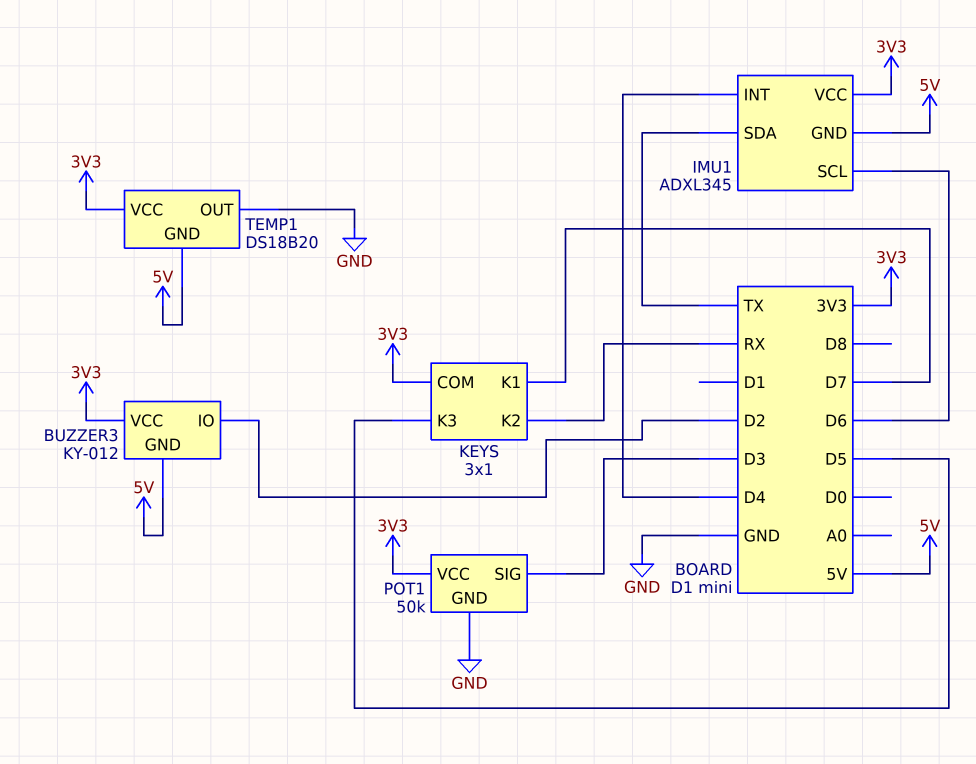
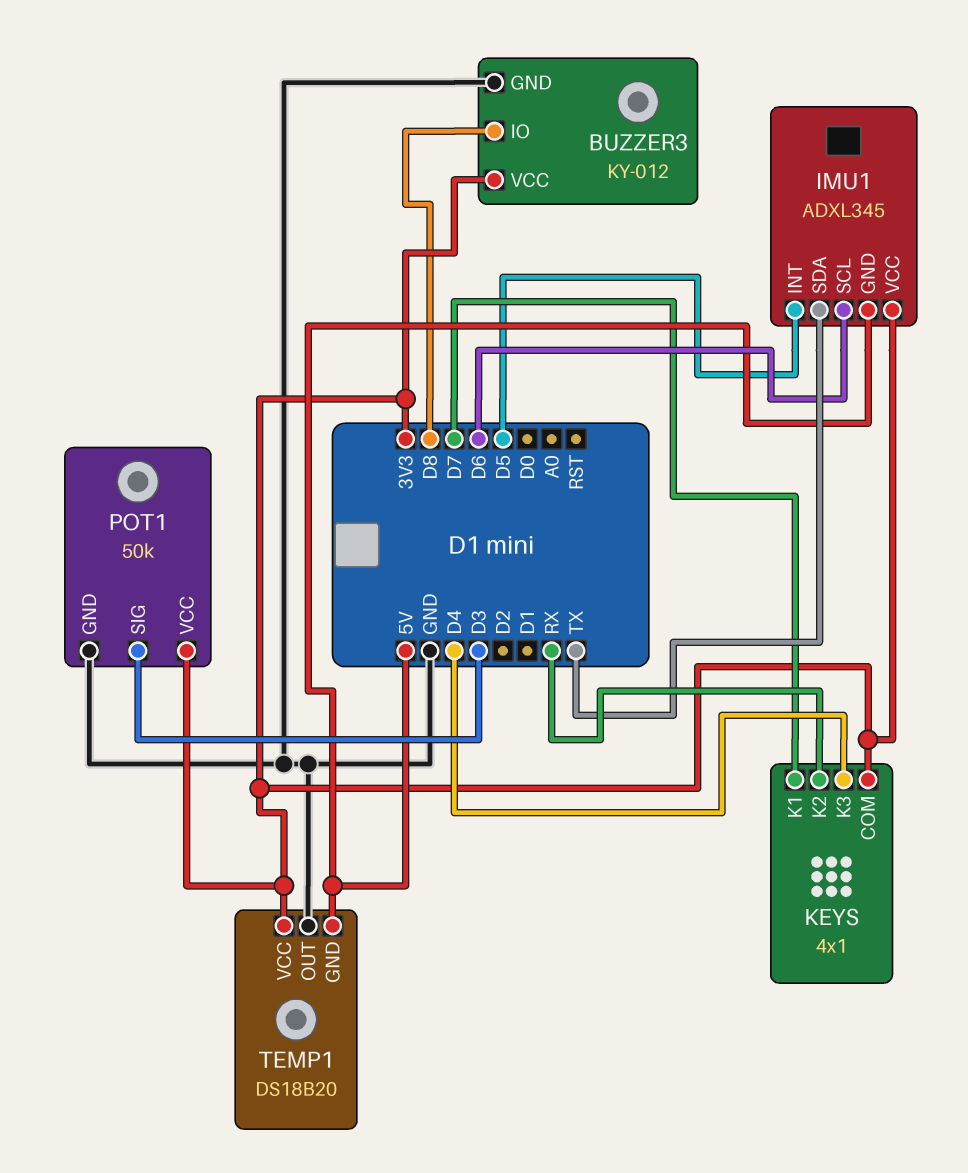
BUZZER3 pin GND: 5V -> GND
BUZZER3 pin IO: D2 -> D8
IMU1 pin INT: D4 -> D5
KEYS: 3x1 -> 4x1
KEYS pin K3: D5 -> D4

